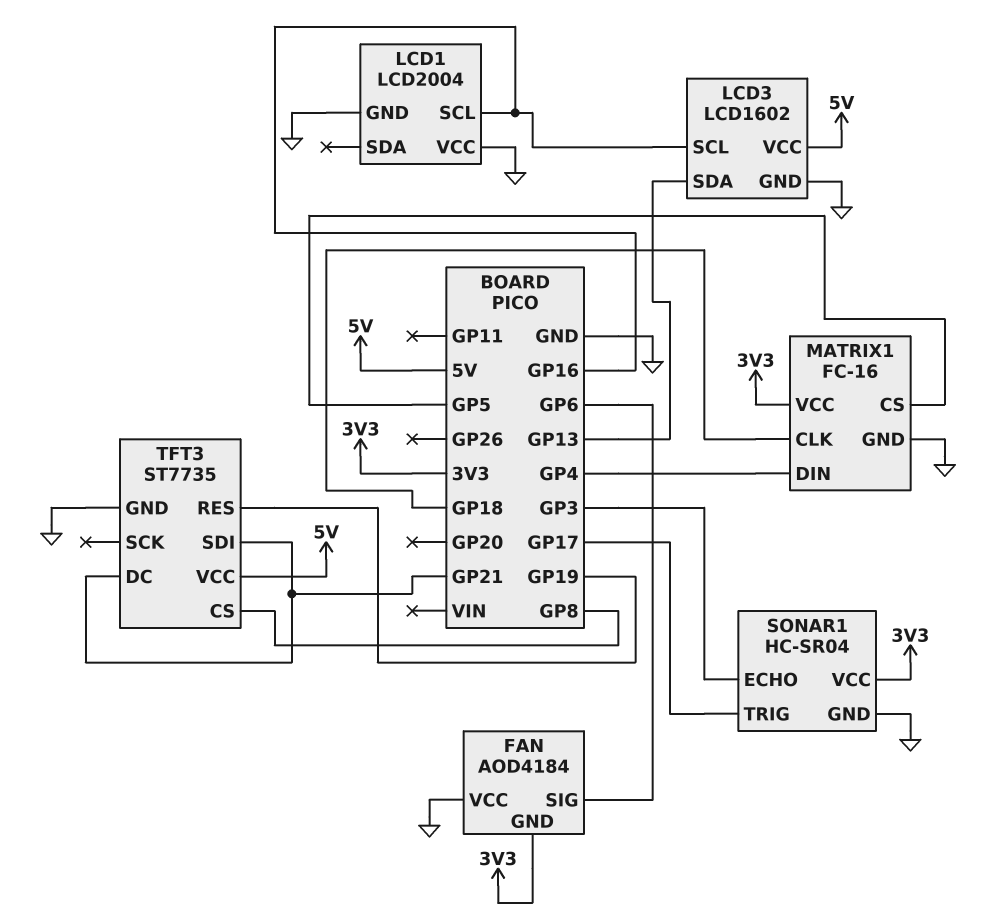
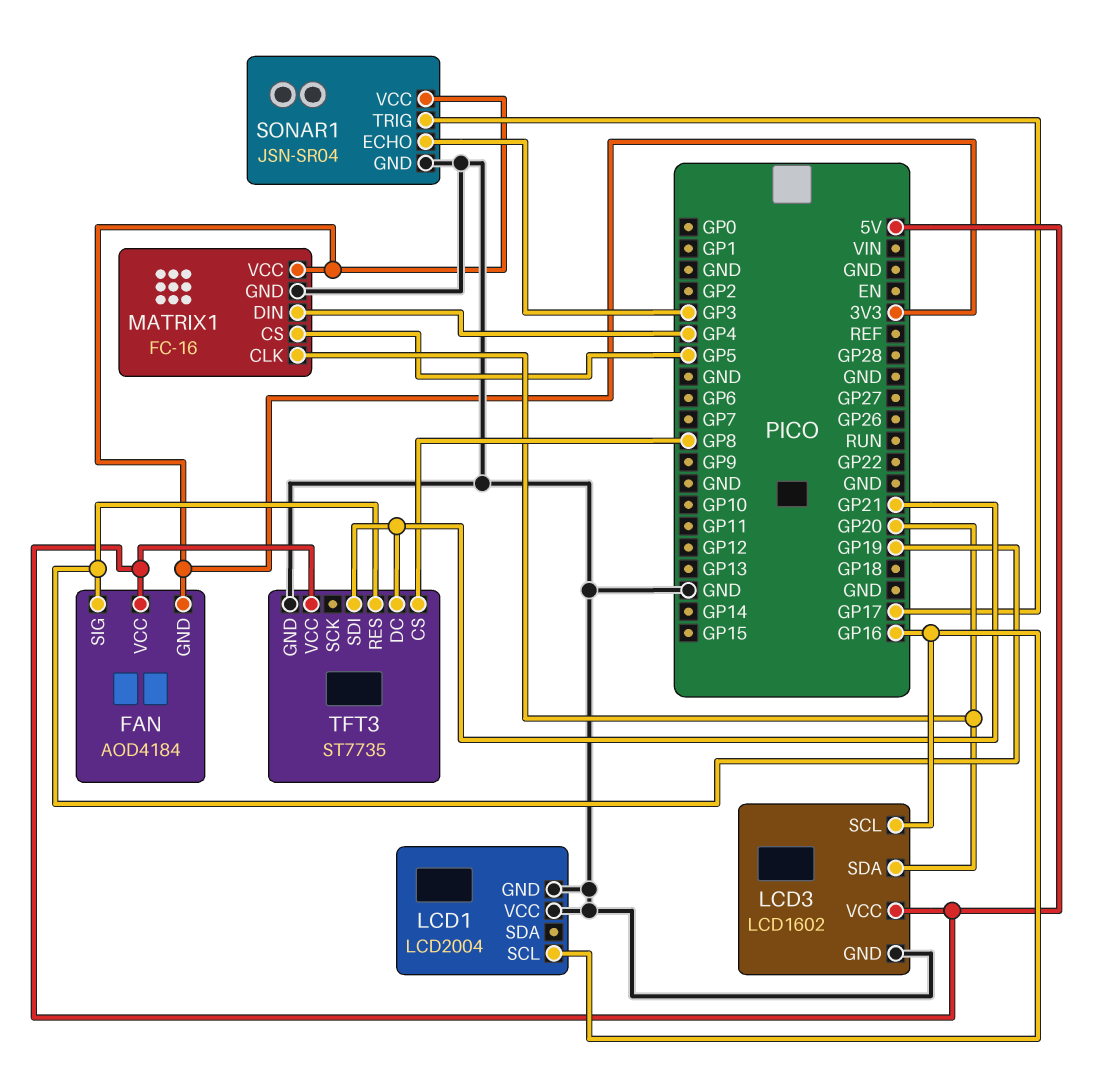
FAN pin SIG: GP6 -> GP19
FAN pin VCC: GND -> 5V
LCD3 pin SDA: GP13 -> GP20
MATRIX1 pin CLK: GP18 -> GP20
SONAR1: HC-SR04 -> JSN-SR04

